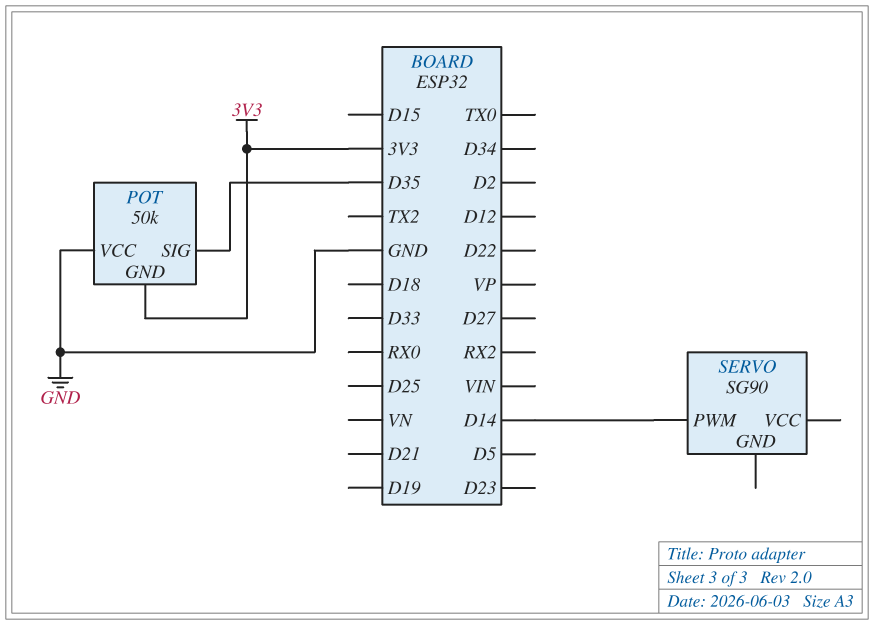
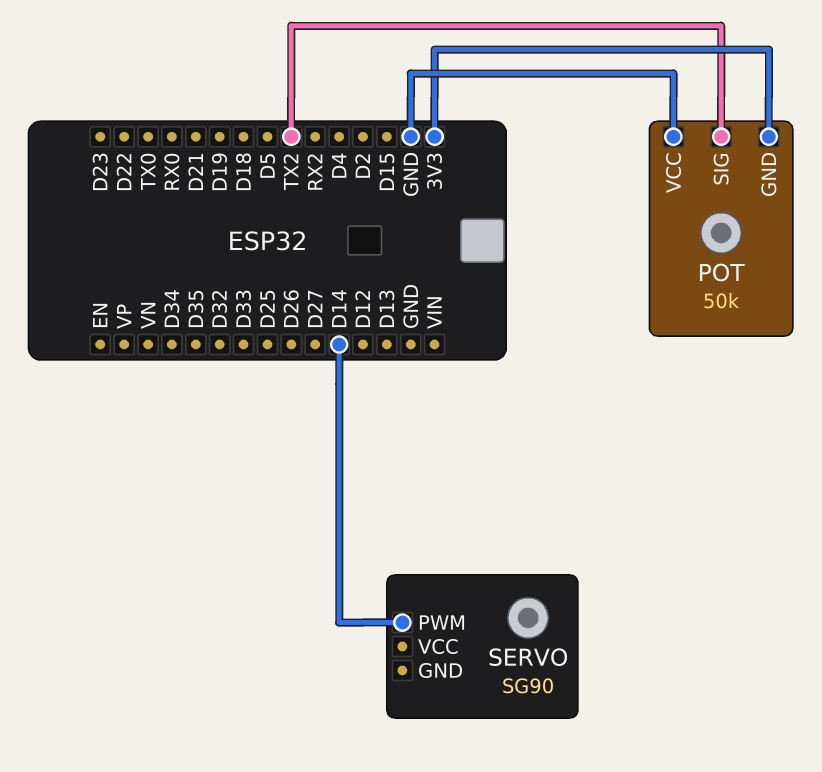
POT pin SIG: D35 -> TX2

